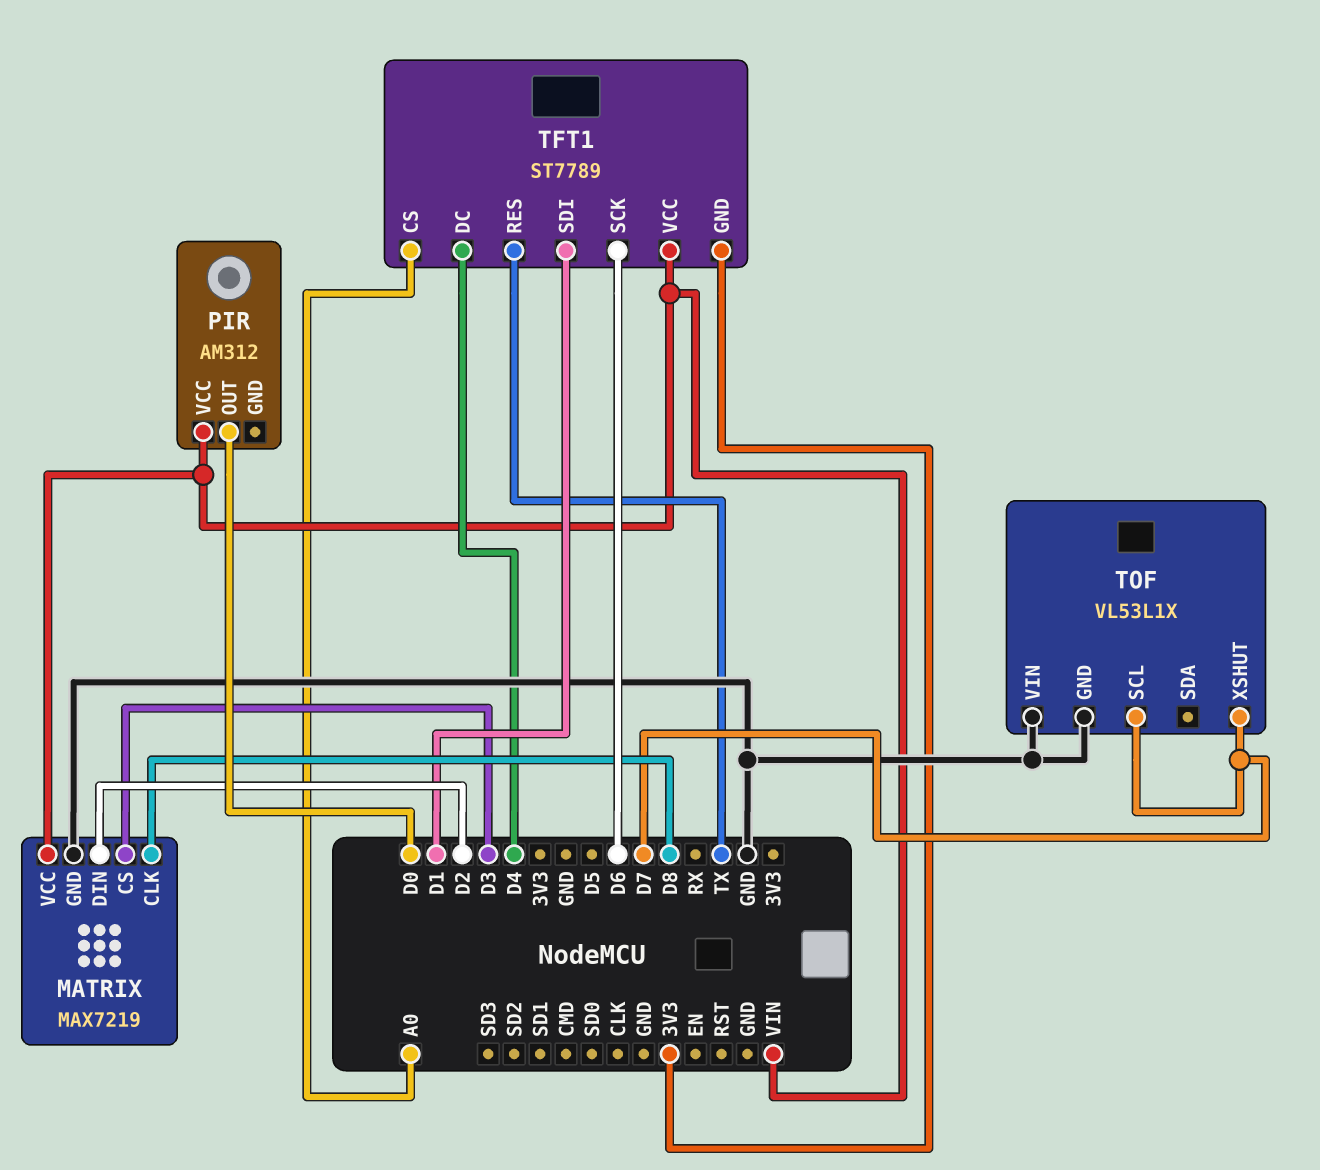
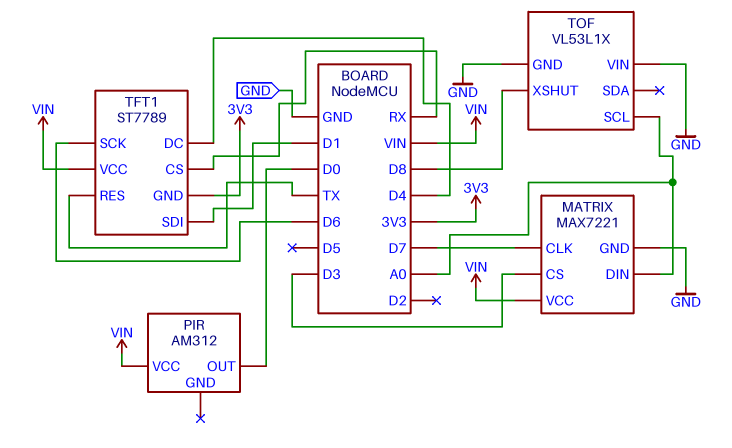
MATRIX: MAX7219 -> MAX7221
MATRIX pin CLK: D8 -> D7
MATRIX pin DIN: D2 -> A0
TFT1 pin CS: A0 -> RX
TOF pin SCL: D7 -> A0
TOF pin XSHUT: D7 -> D8

